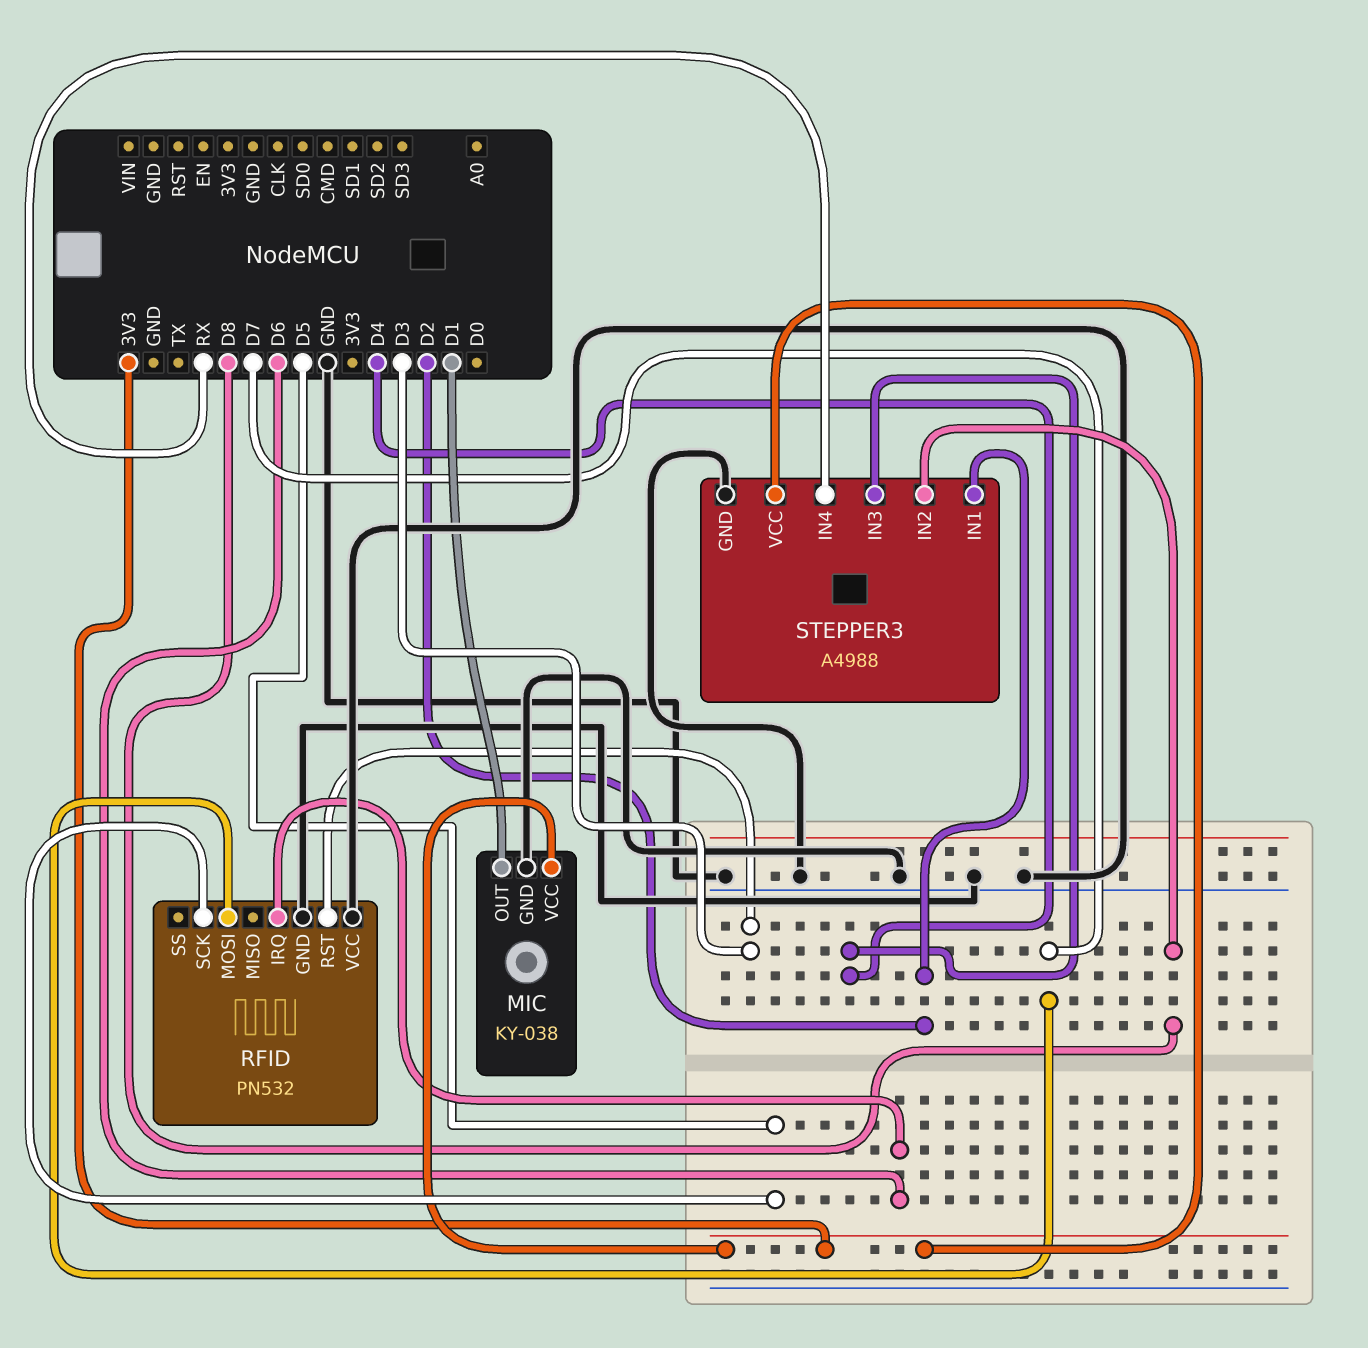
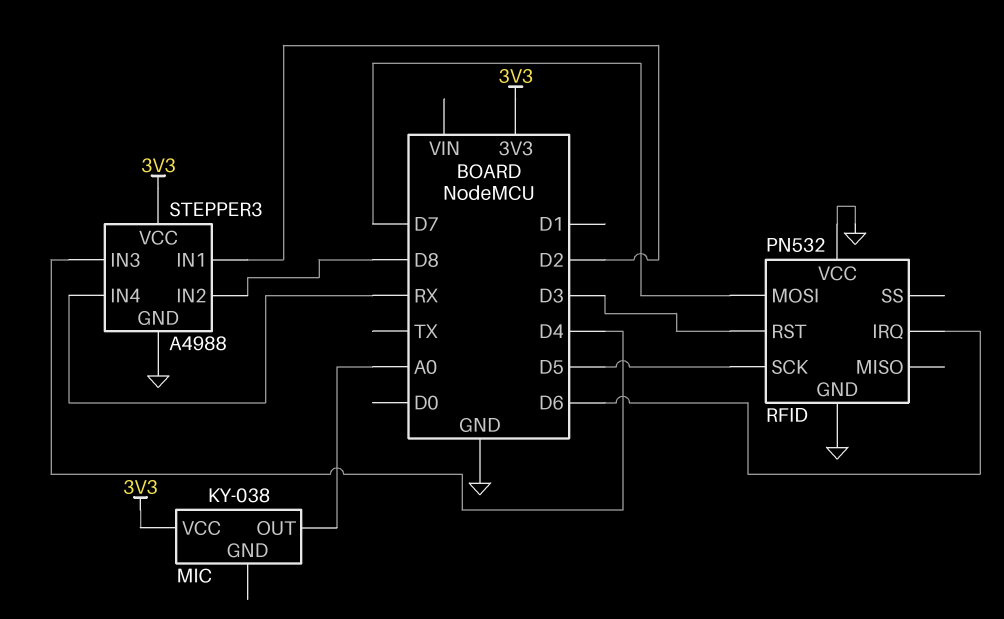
MIC pin GND: GND -> none
MIC pin OUT: D1 -> A0

